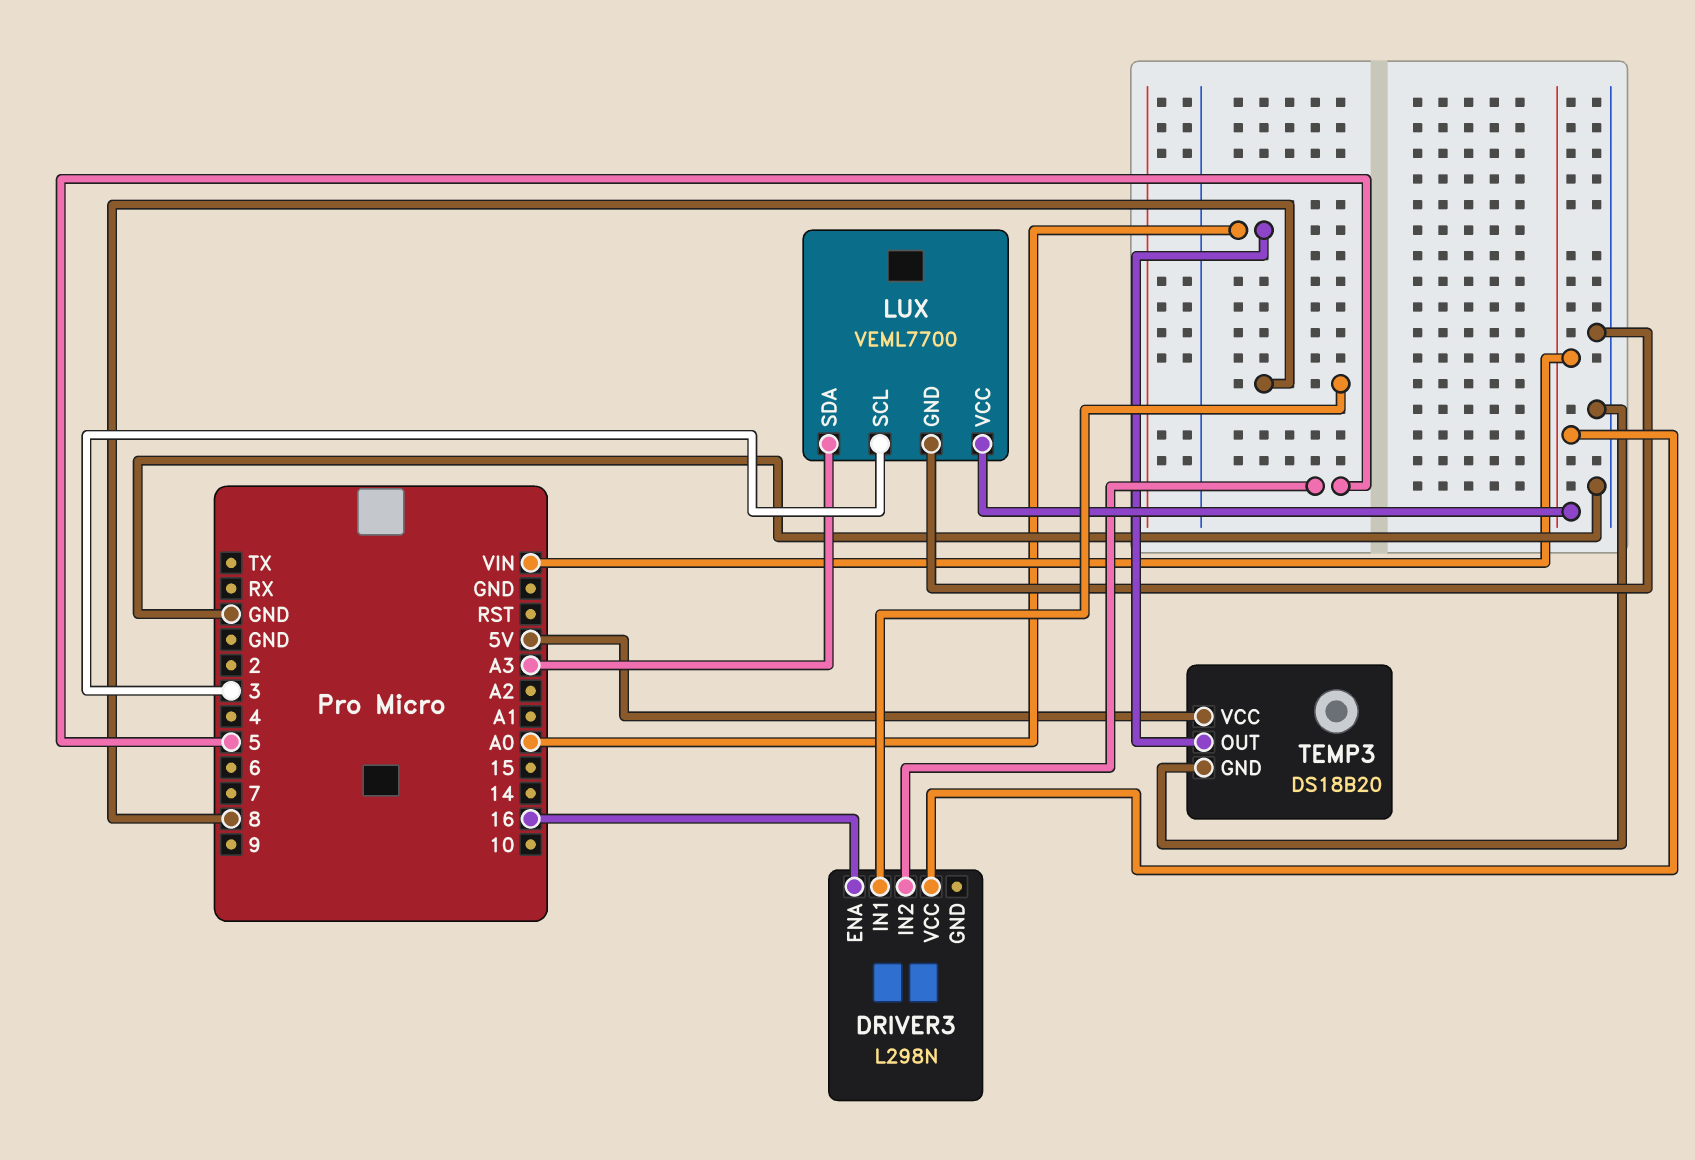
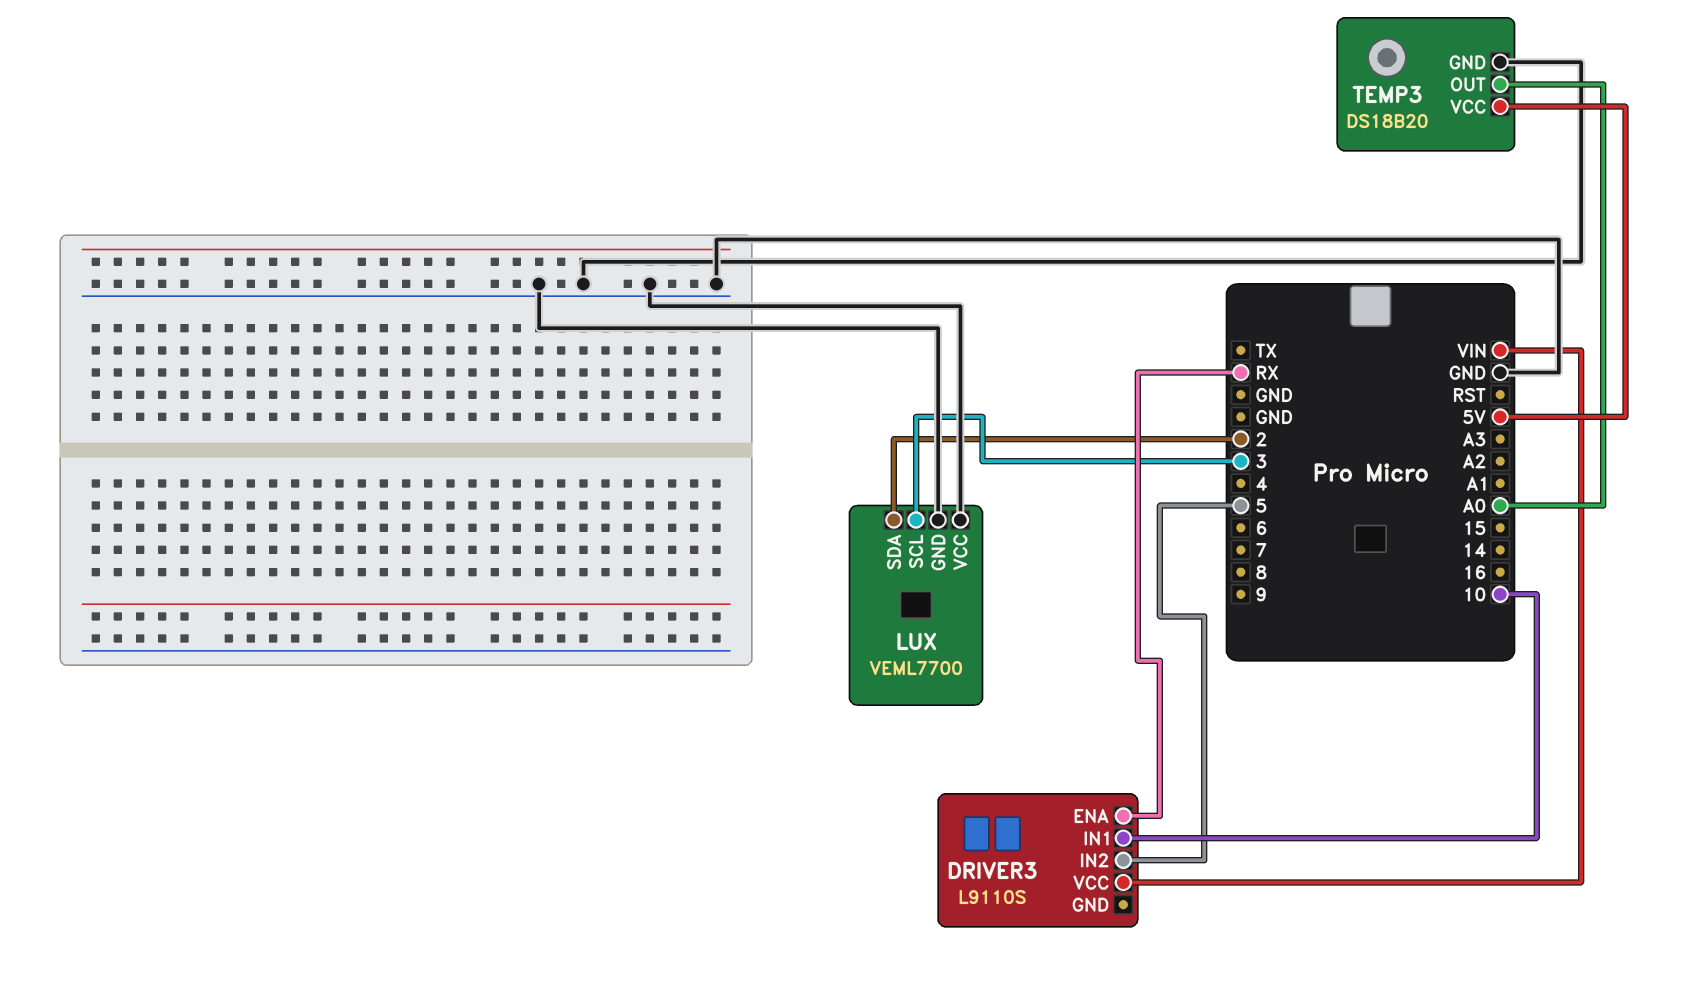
DRIVER3: L298N -> L9110S
DRIVER3 pin ENA: 16 -> RX
DRIVER3 pin IN1: 8 -> 10
LUX pin SDA: A3 -> 2
LUX pin VCC: VIN -> GND

